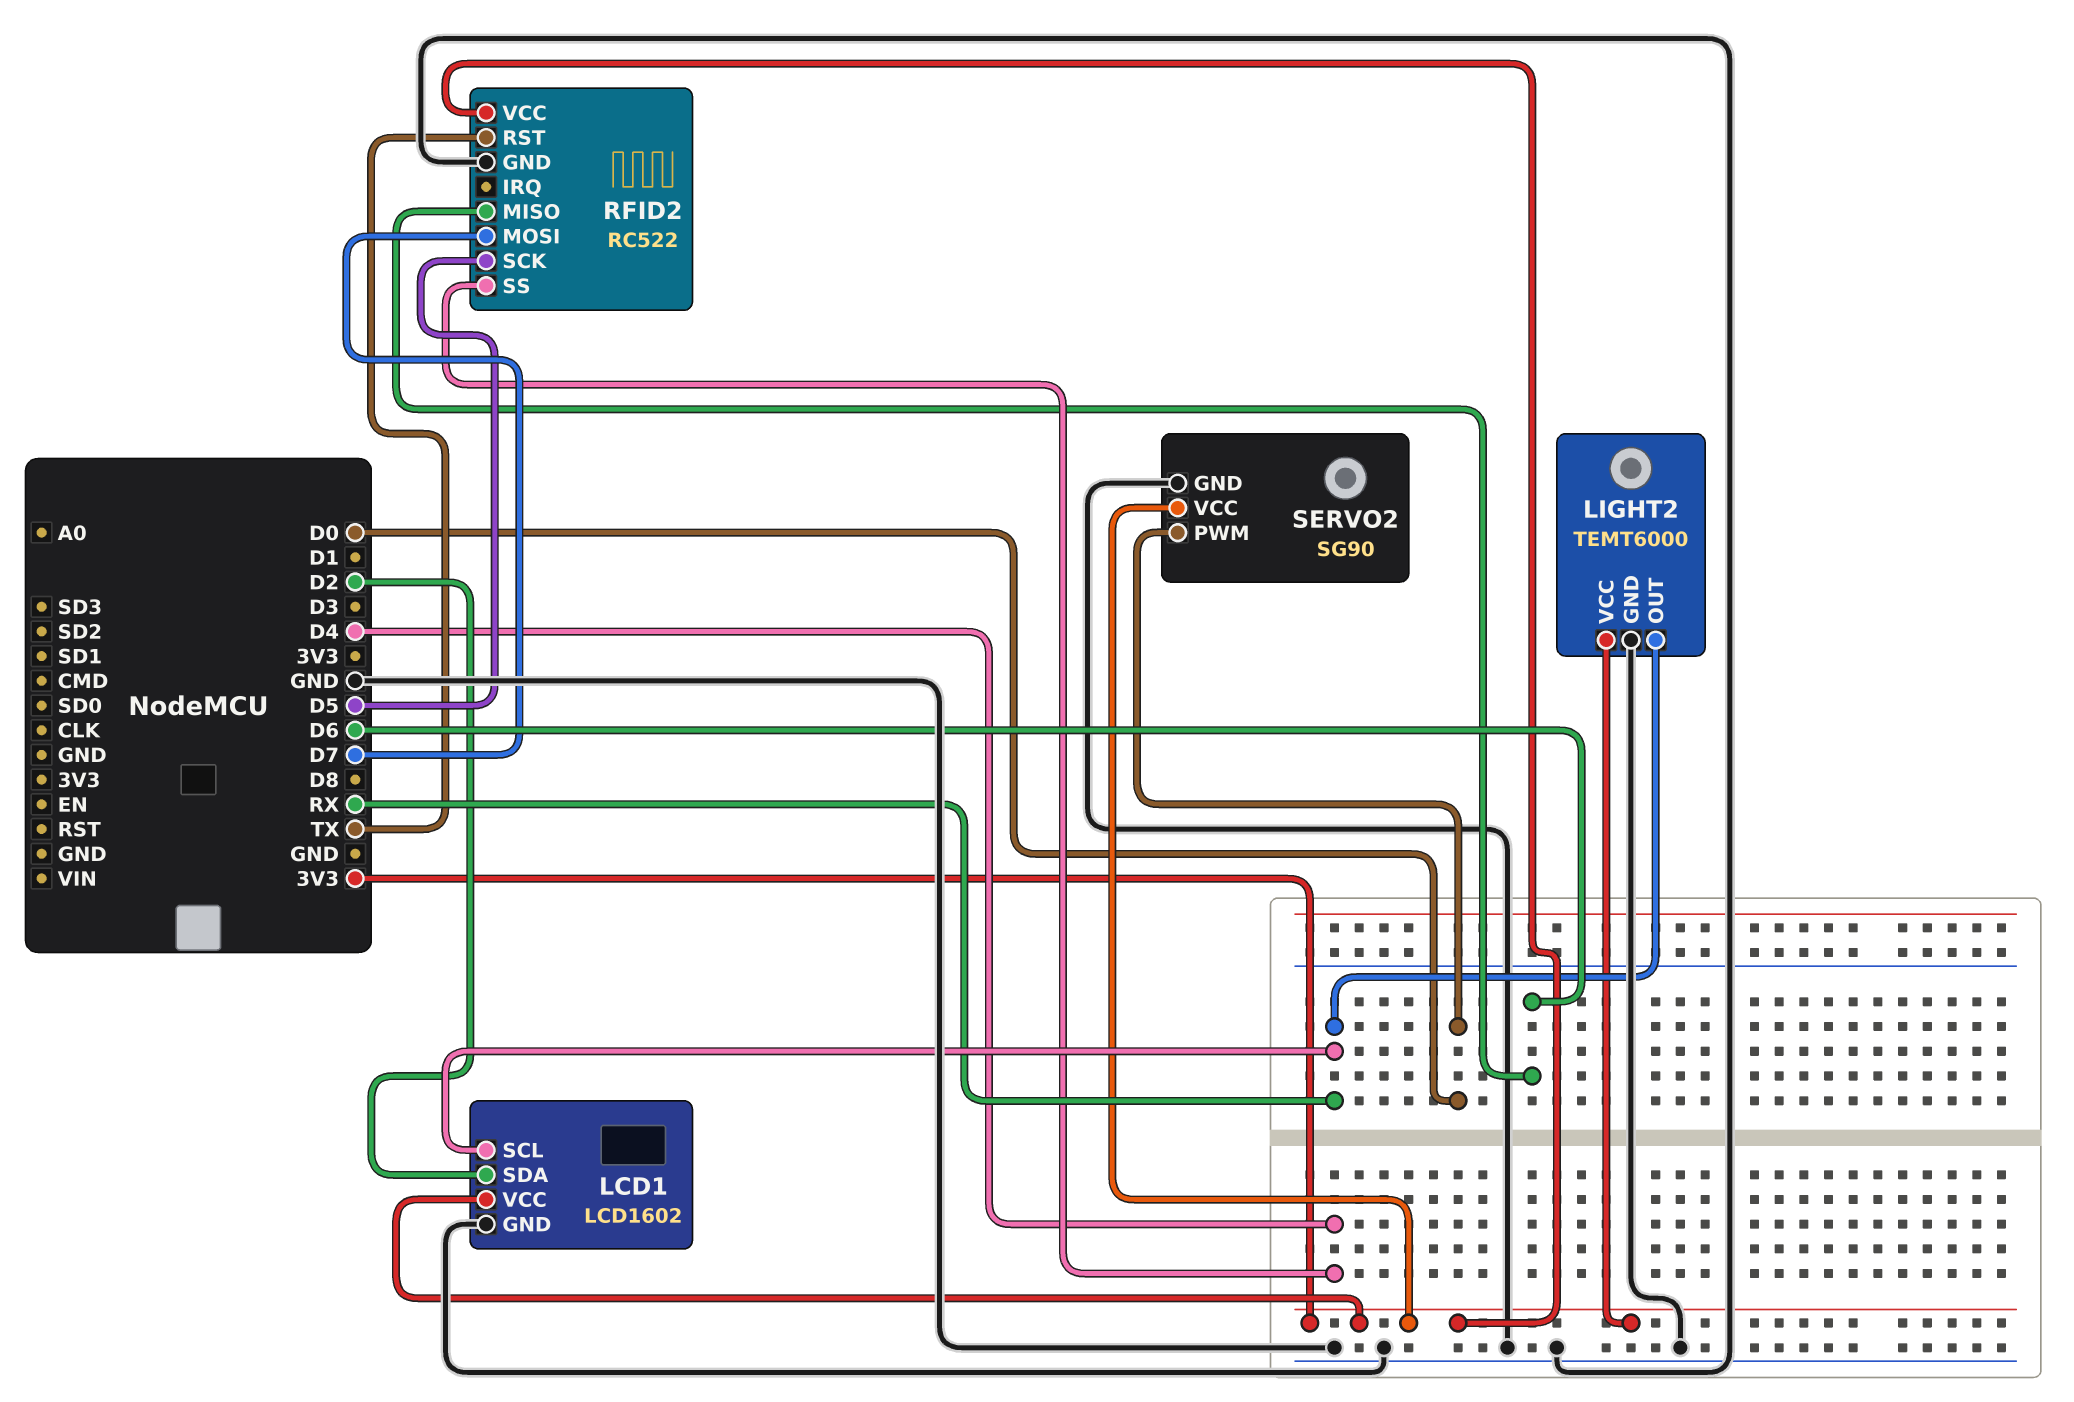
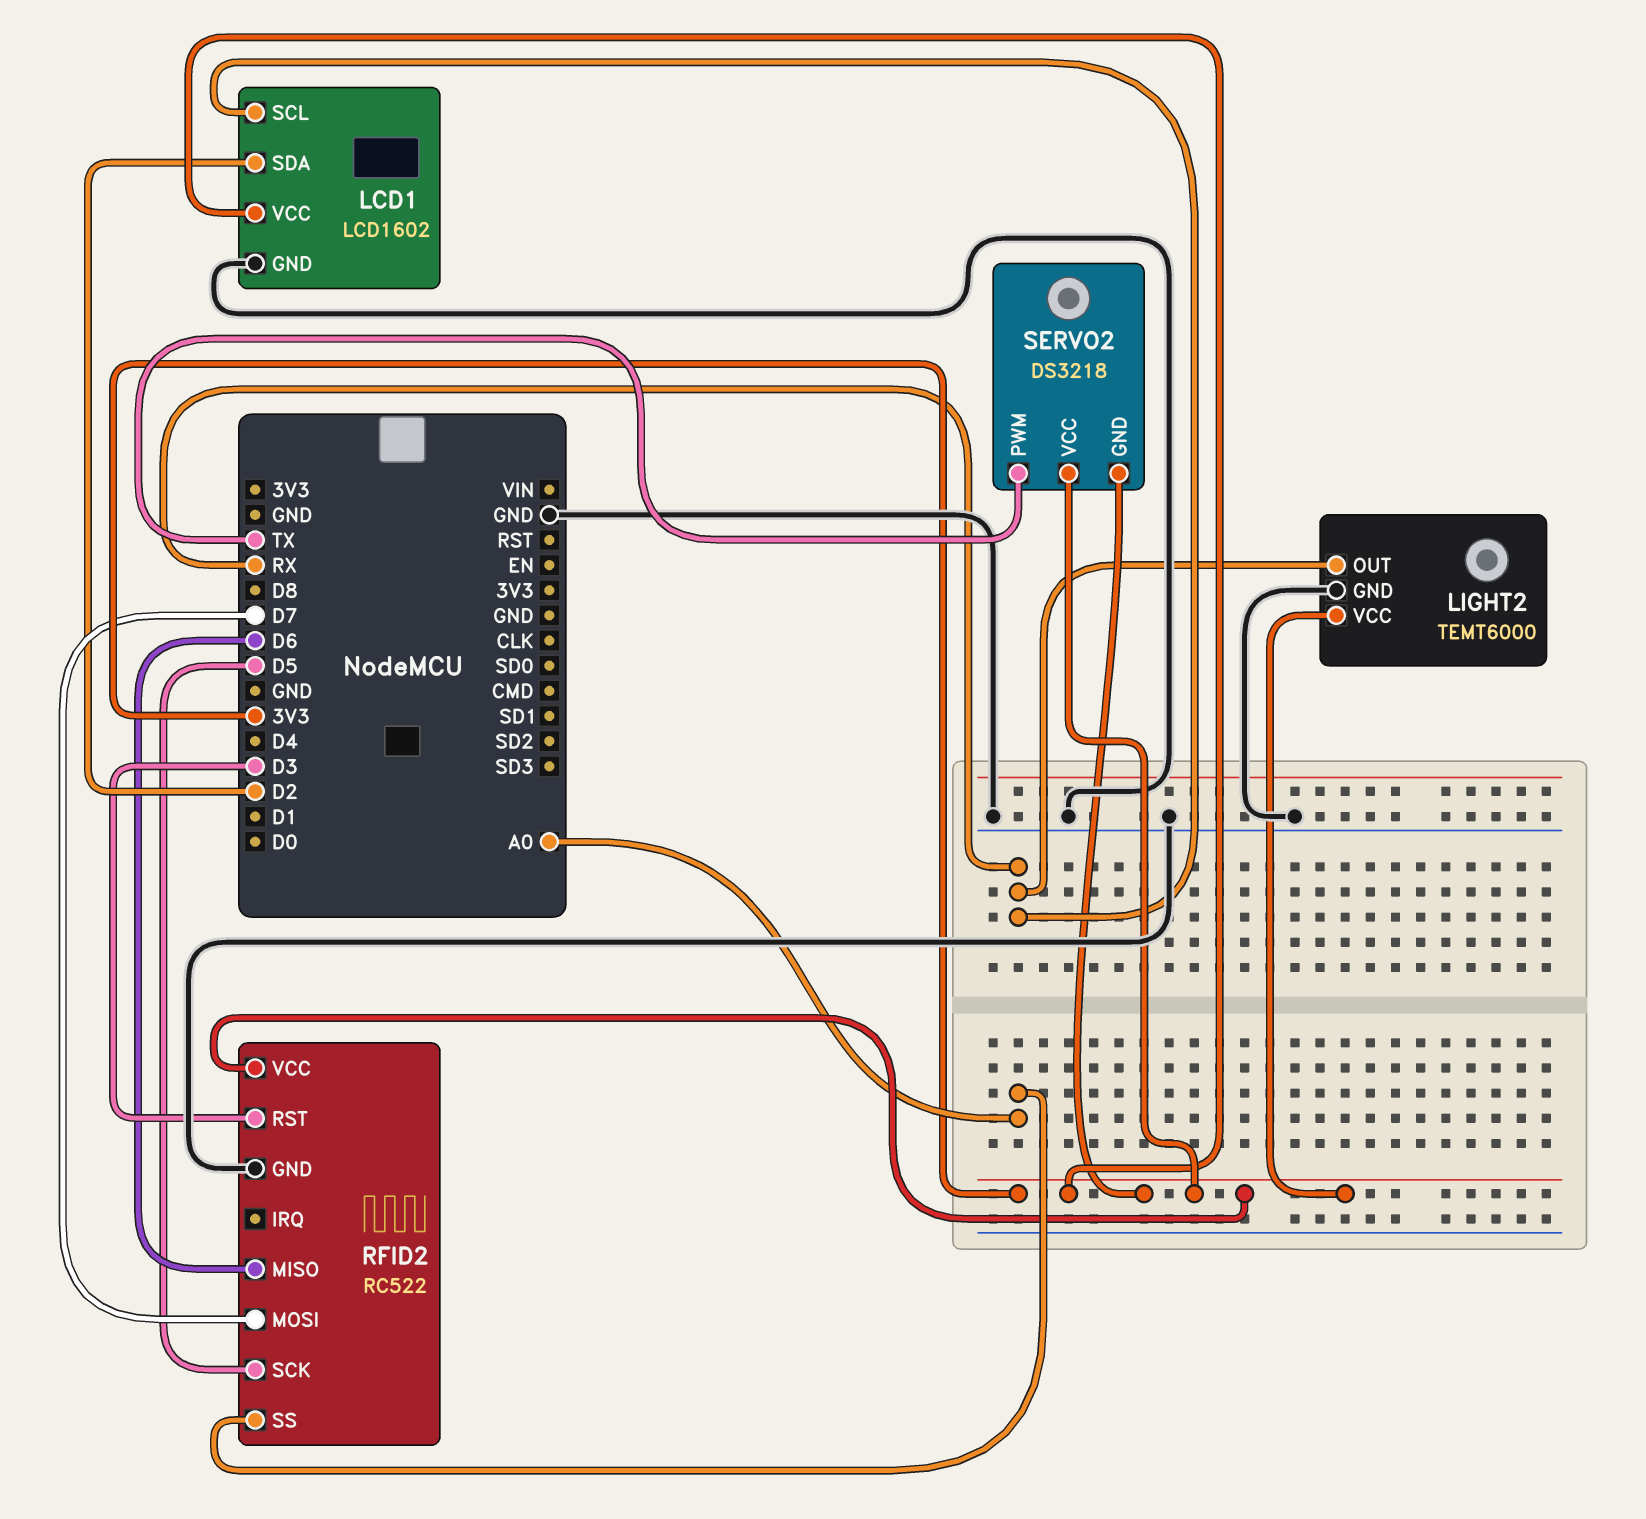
RFID2 pin RST: TX -> D3
RFID2 pin SS: D4 -> A0
SERVO2: SG90 -> DS3218
SERVO2 pin GND: GND -> 3V3
SERVO2 pin PWM: D0 -> TX

